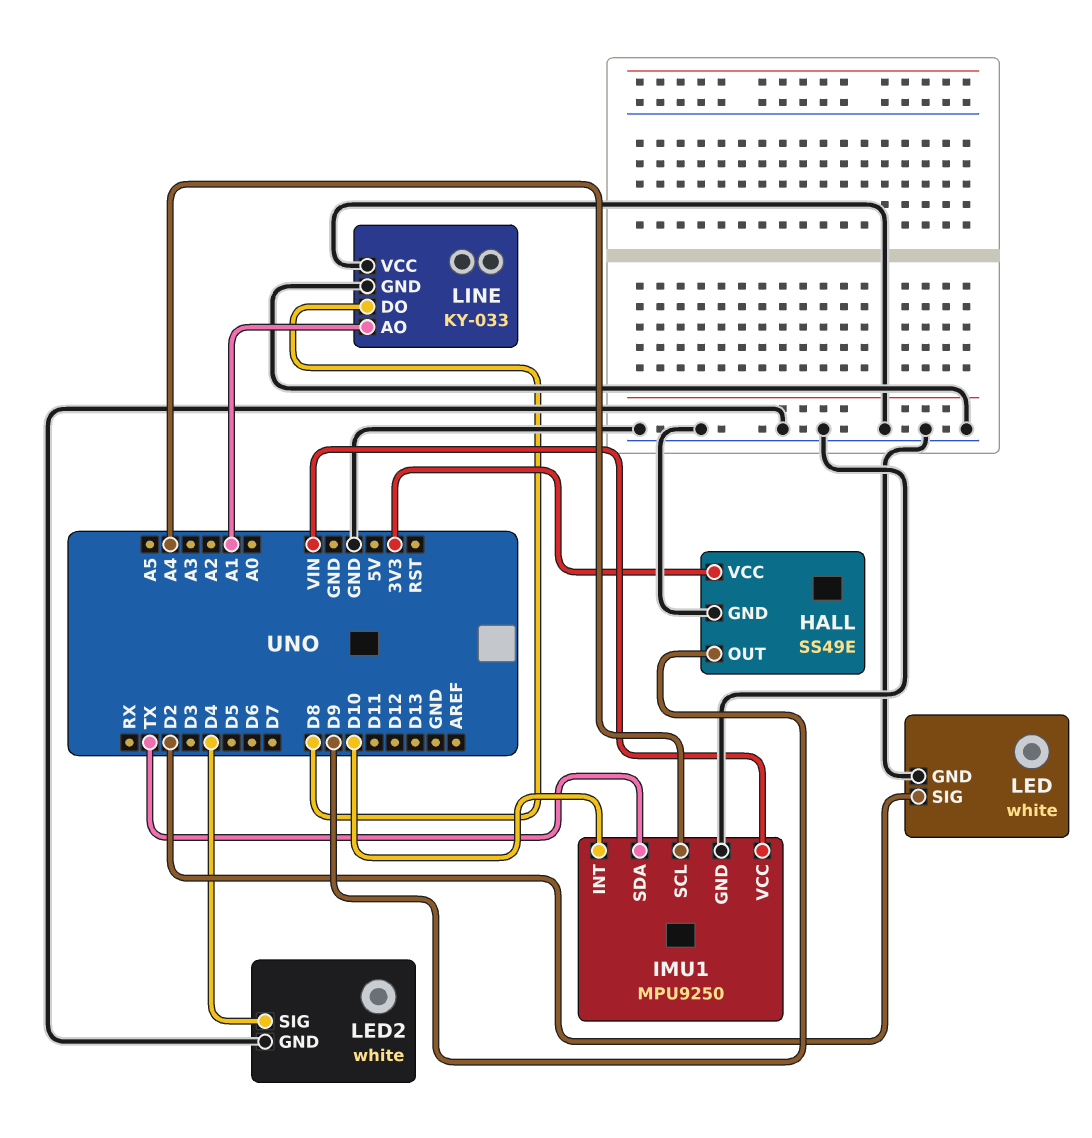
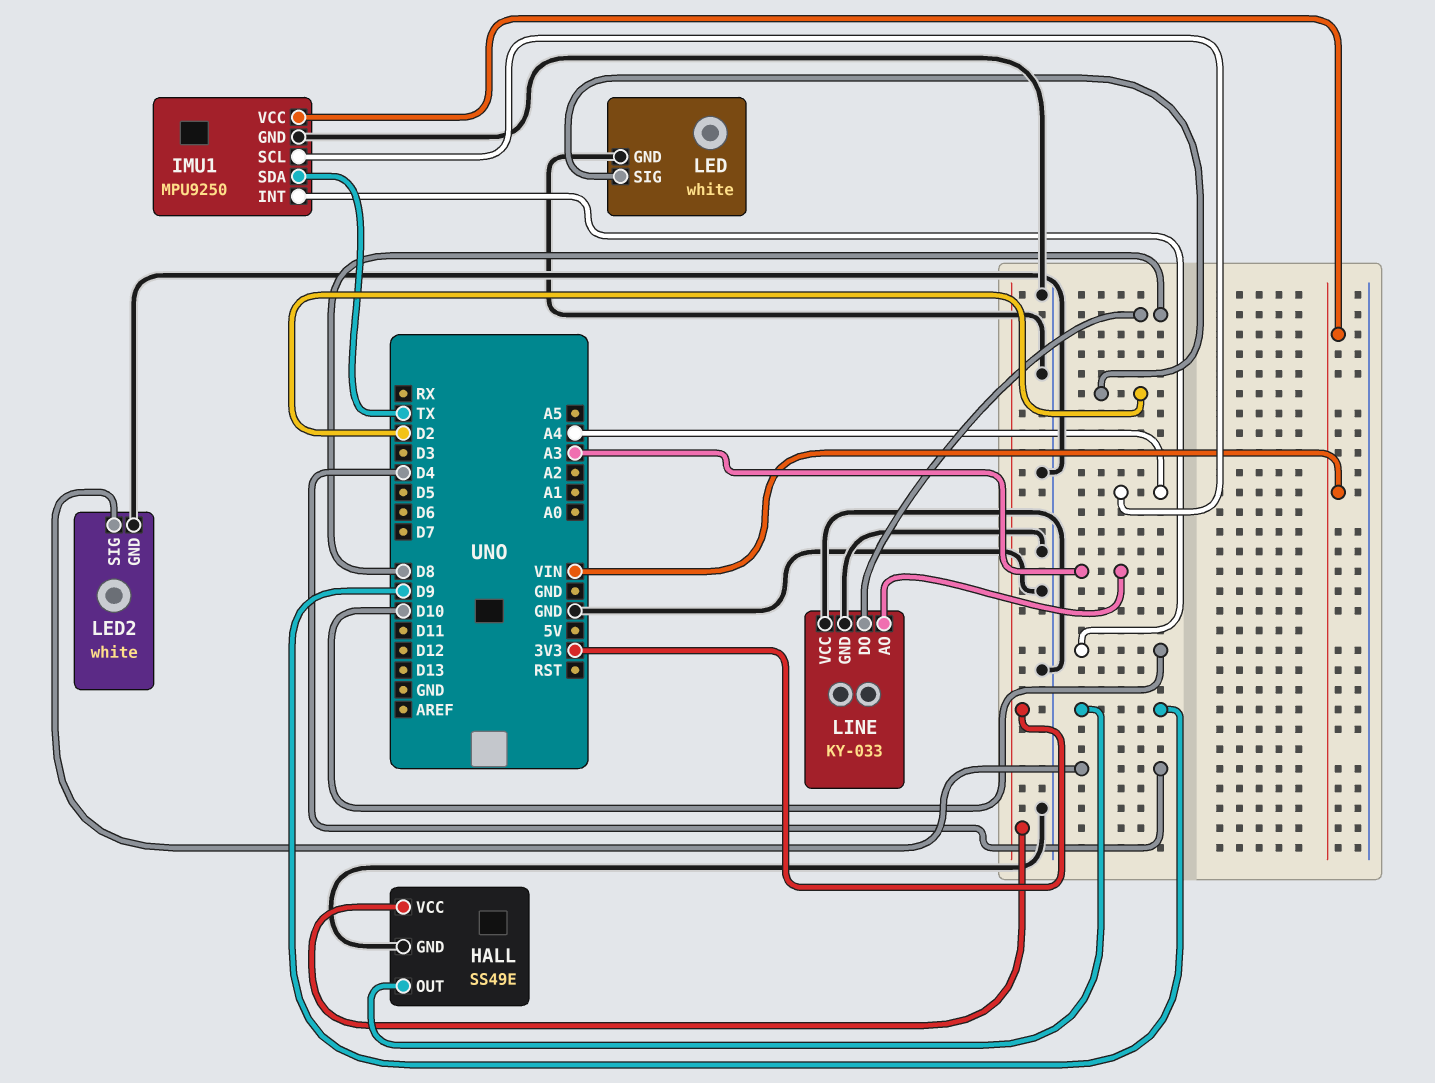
LINE pin AO: A1 -> A3

